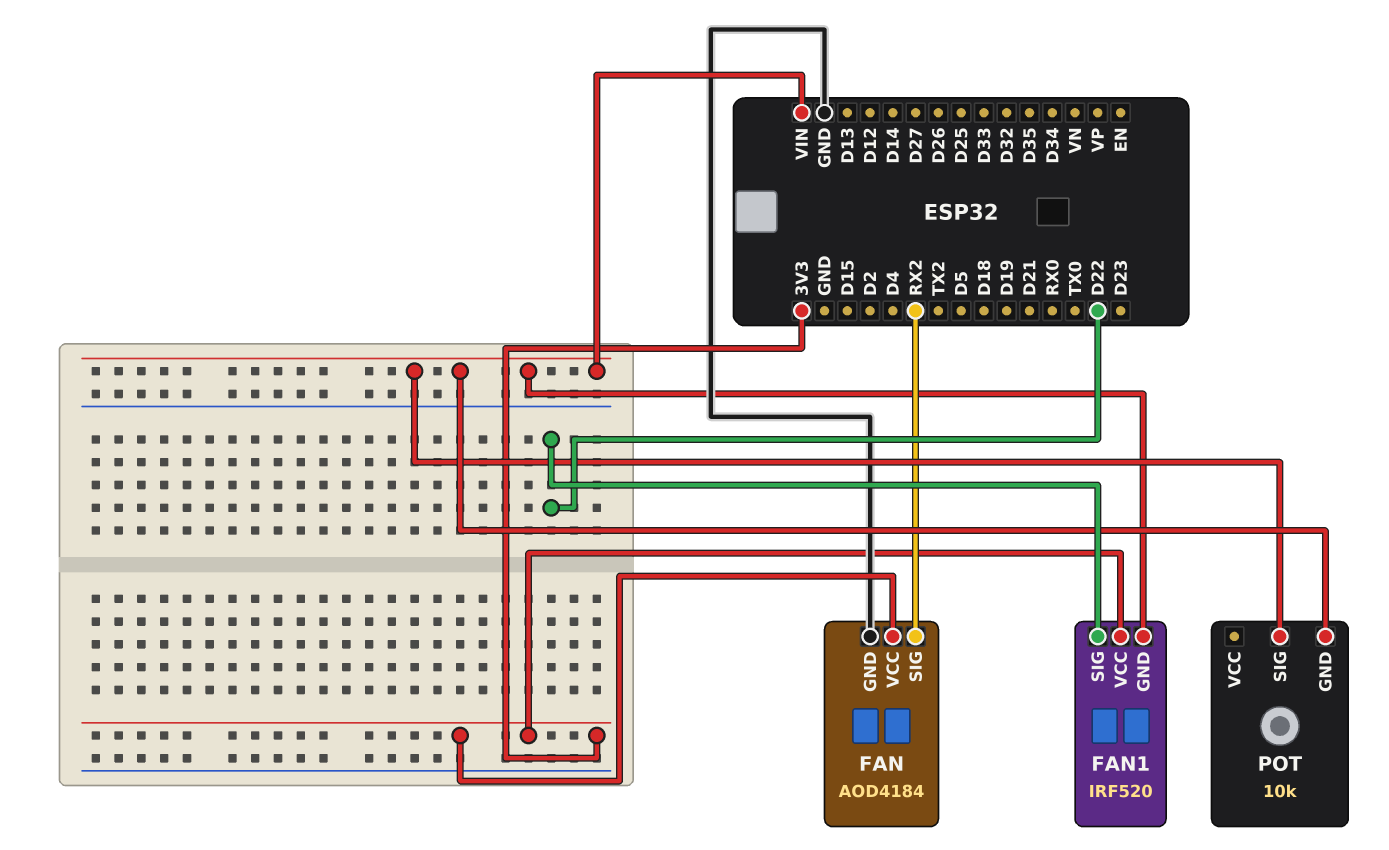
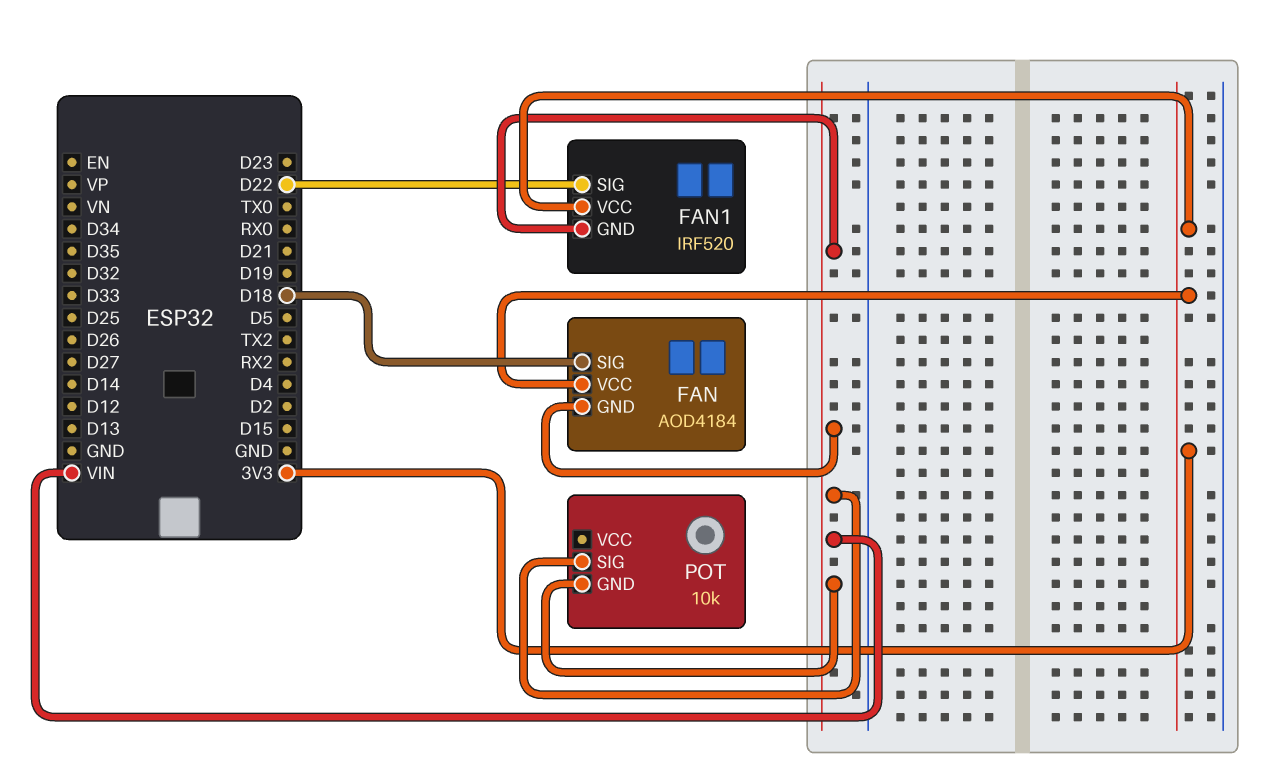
FAN pin GND: GND -> VIN
FAN pin SIG: RX2 -> D18

